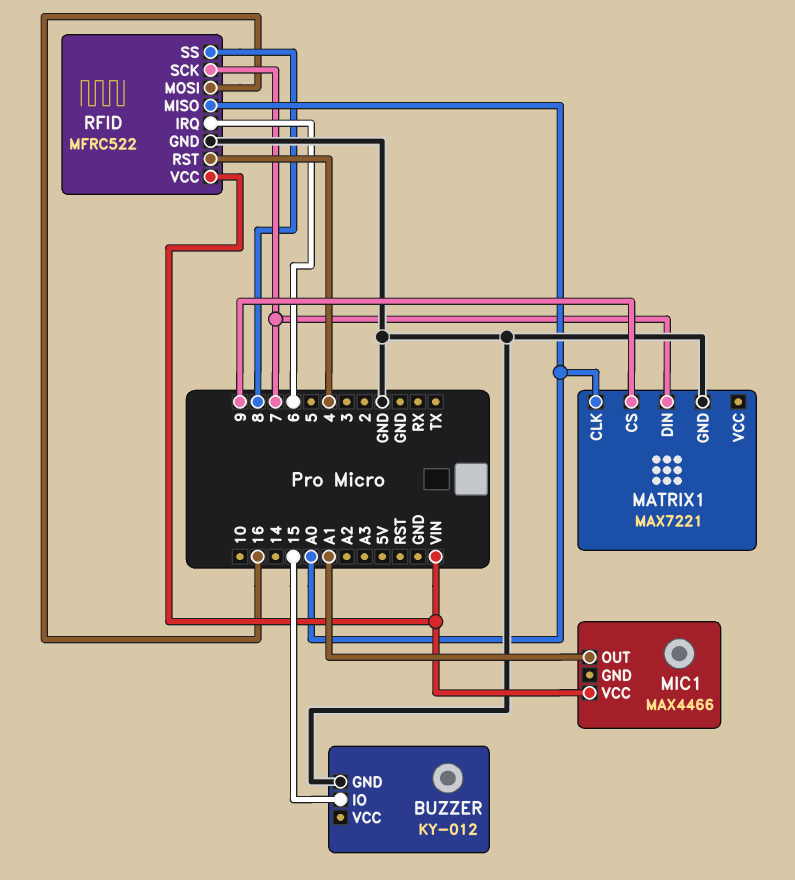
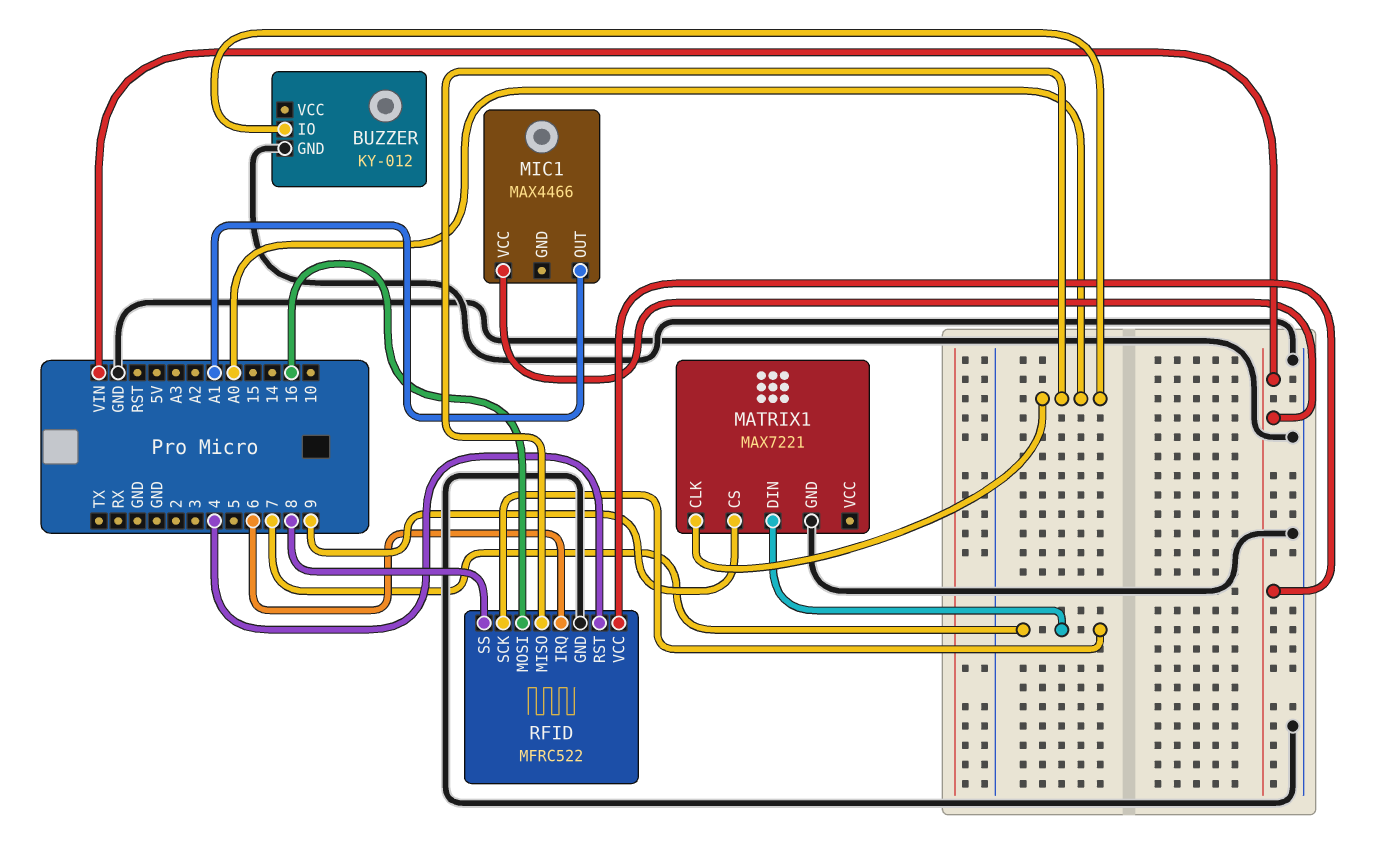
BUZZER pin IO: 15 -> A0

